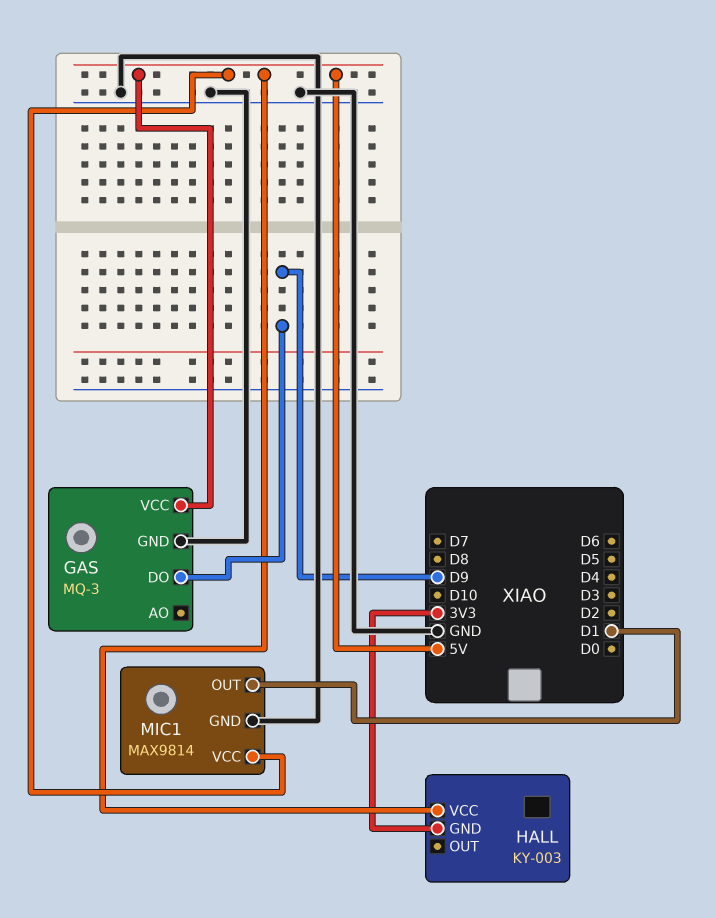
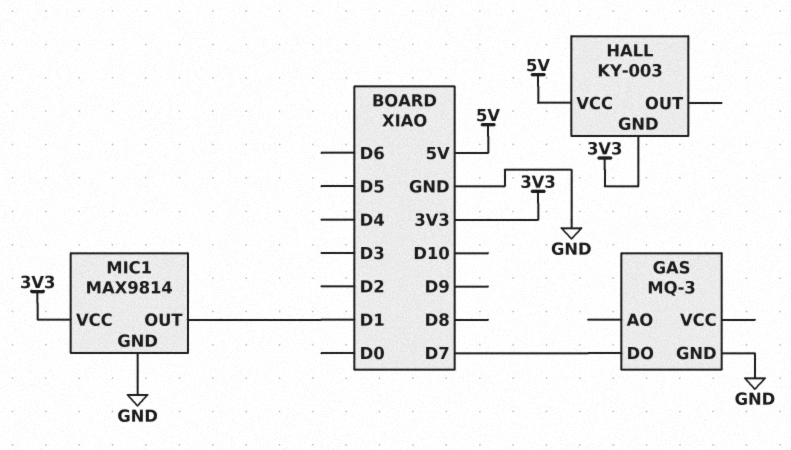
GAS pin DO: D9 -> D7
GAS pin VCC: 5V -> none
MIC1 pin VCC: 5V -> 3V3

